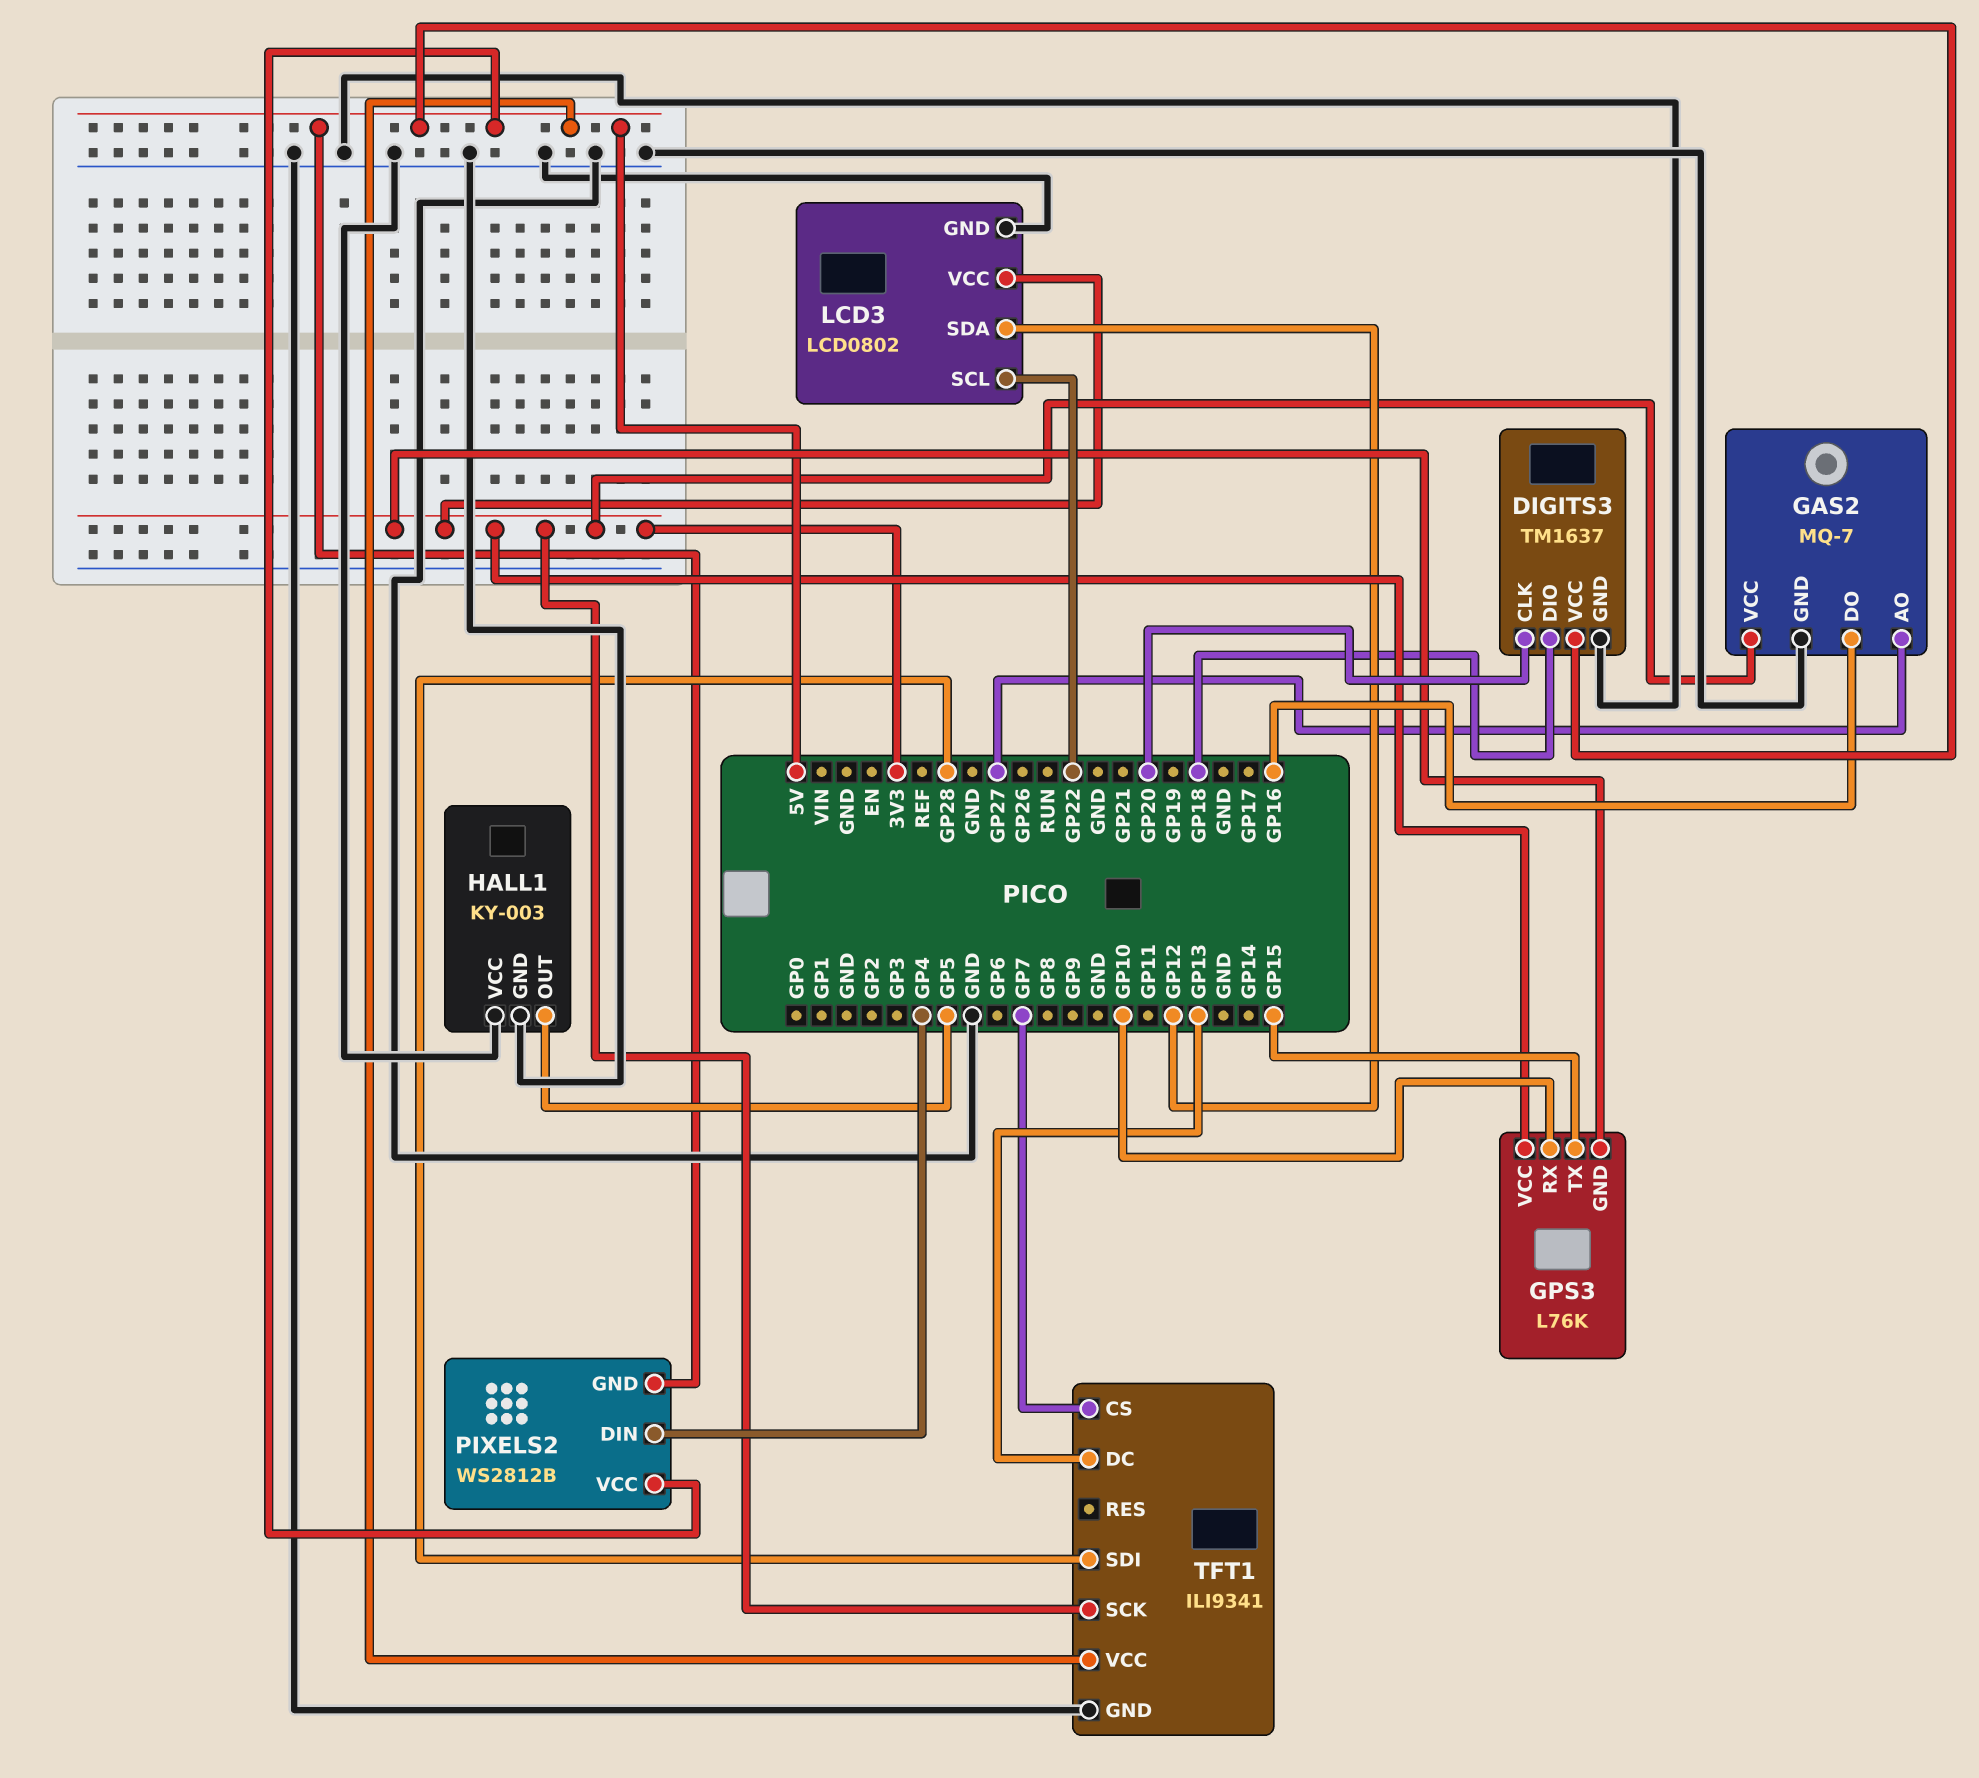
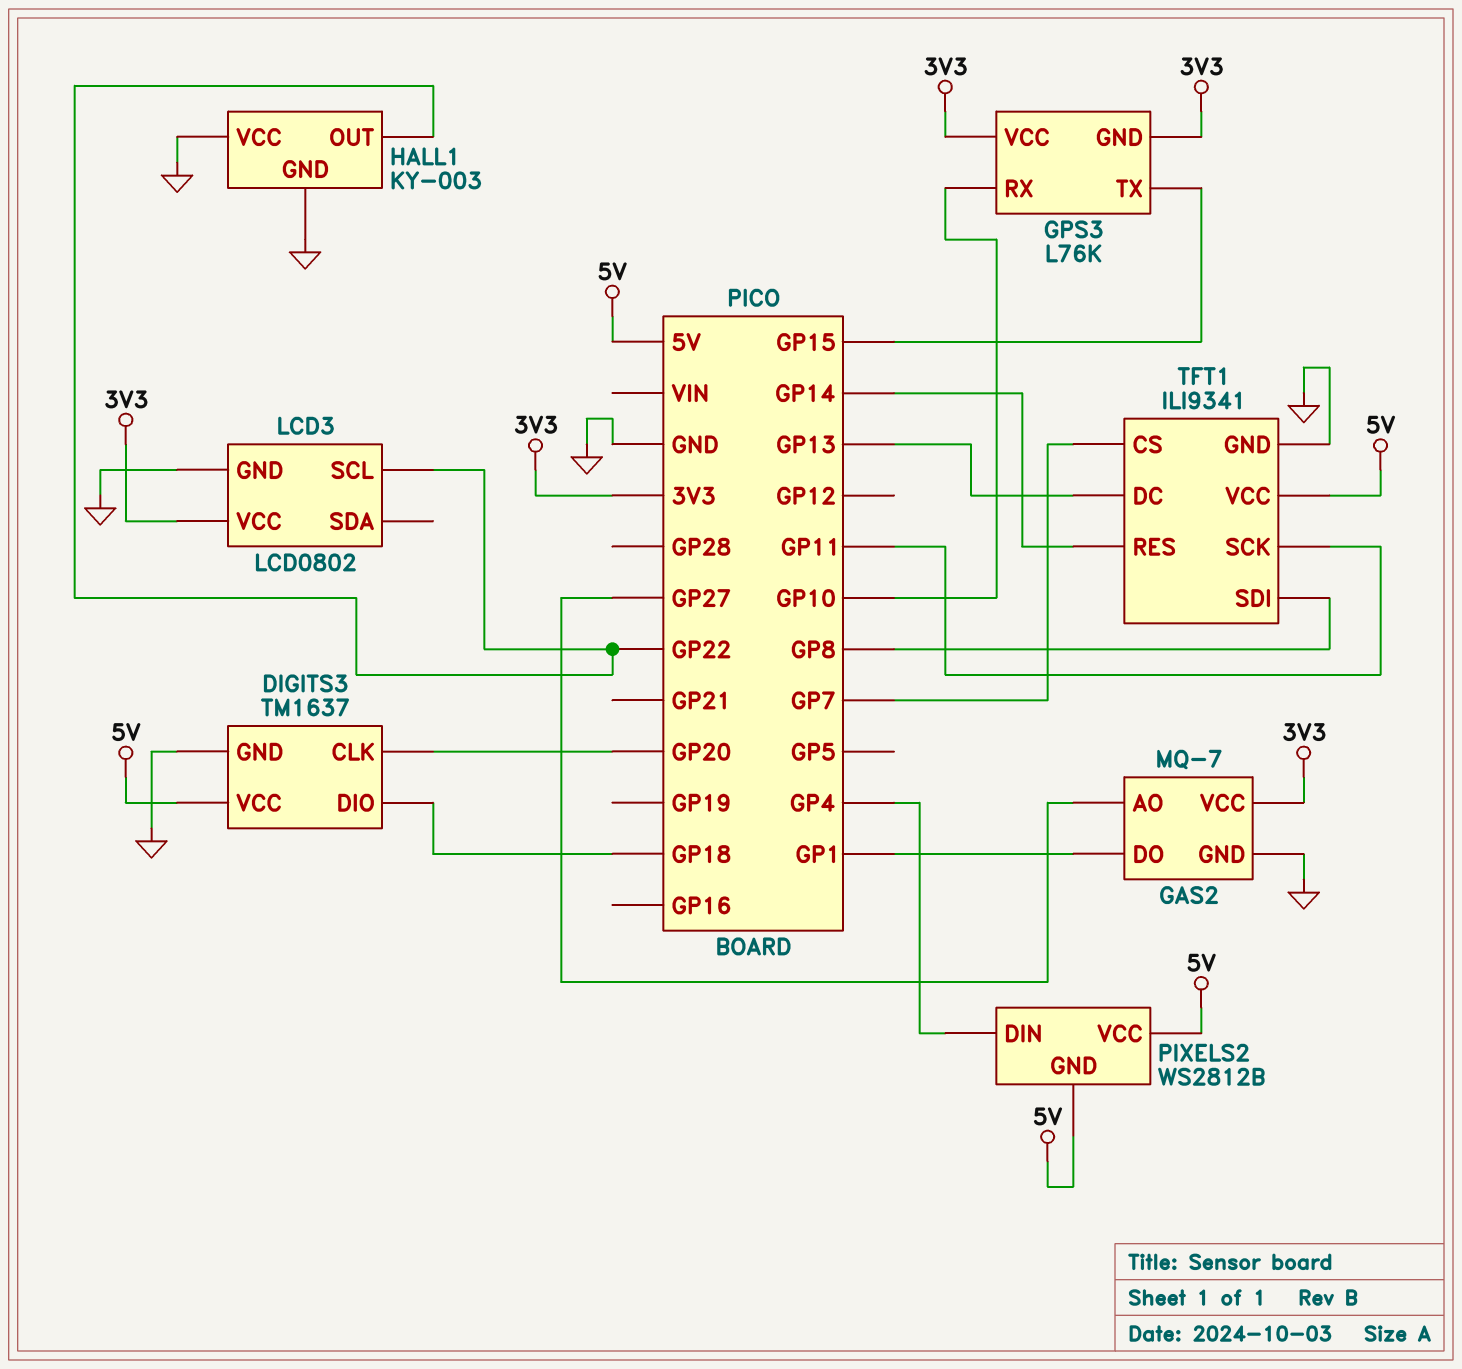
GAS2 pin DO: GP16 -> GP1
HALL1 pin OUT: GP5 -> GP22
LCD3 pin SDA: GP12 -> none
TFT1 pin RES: none -> GP14
TFT1 pin SCK: 3V3 -> GP11
TFT1 pin SDI: GP28 -> GP8

